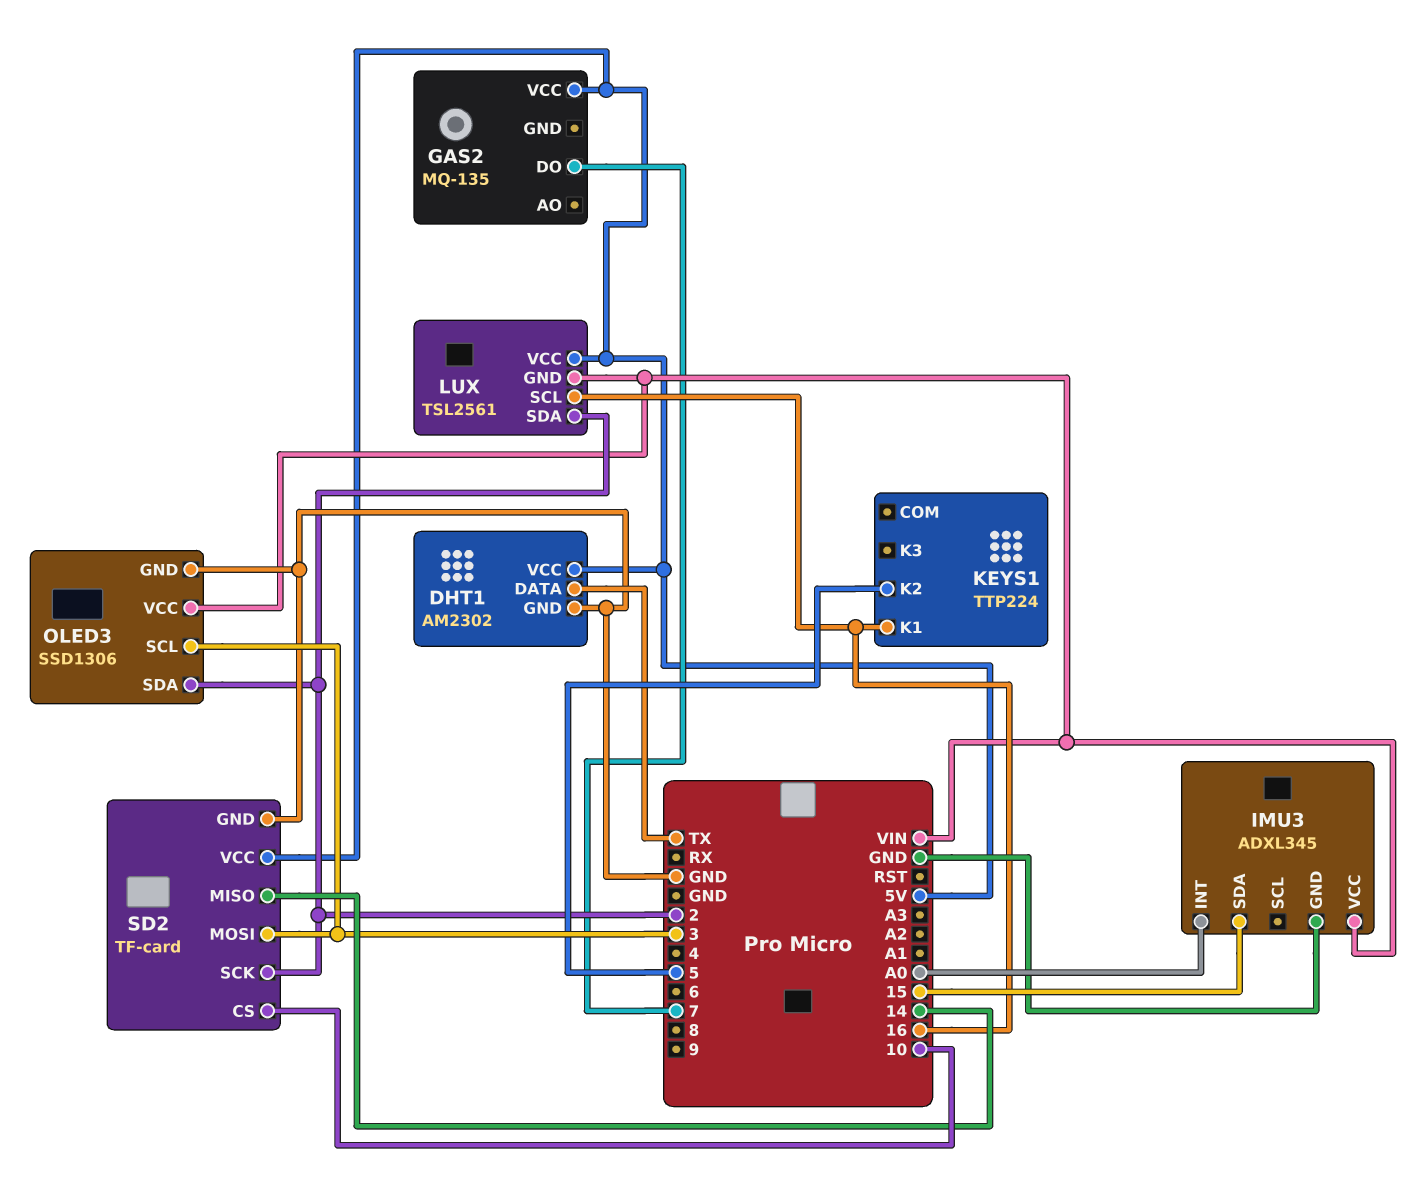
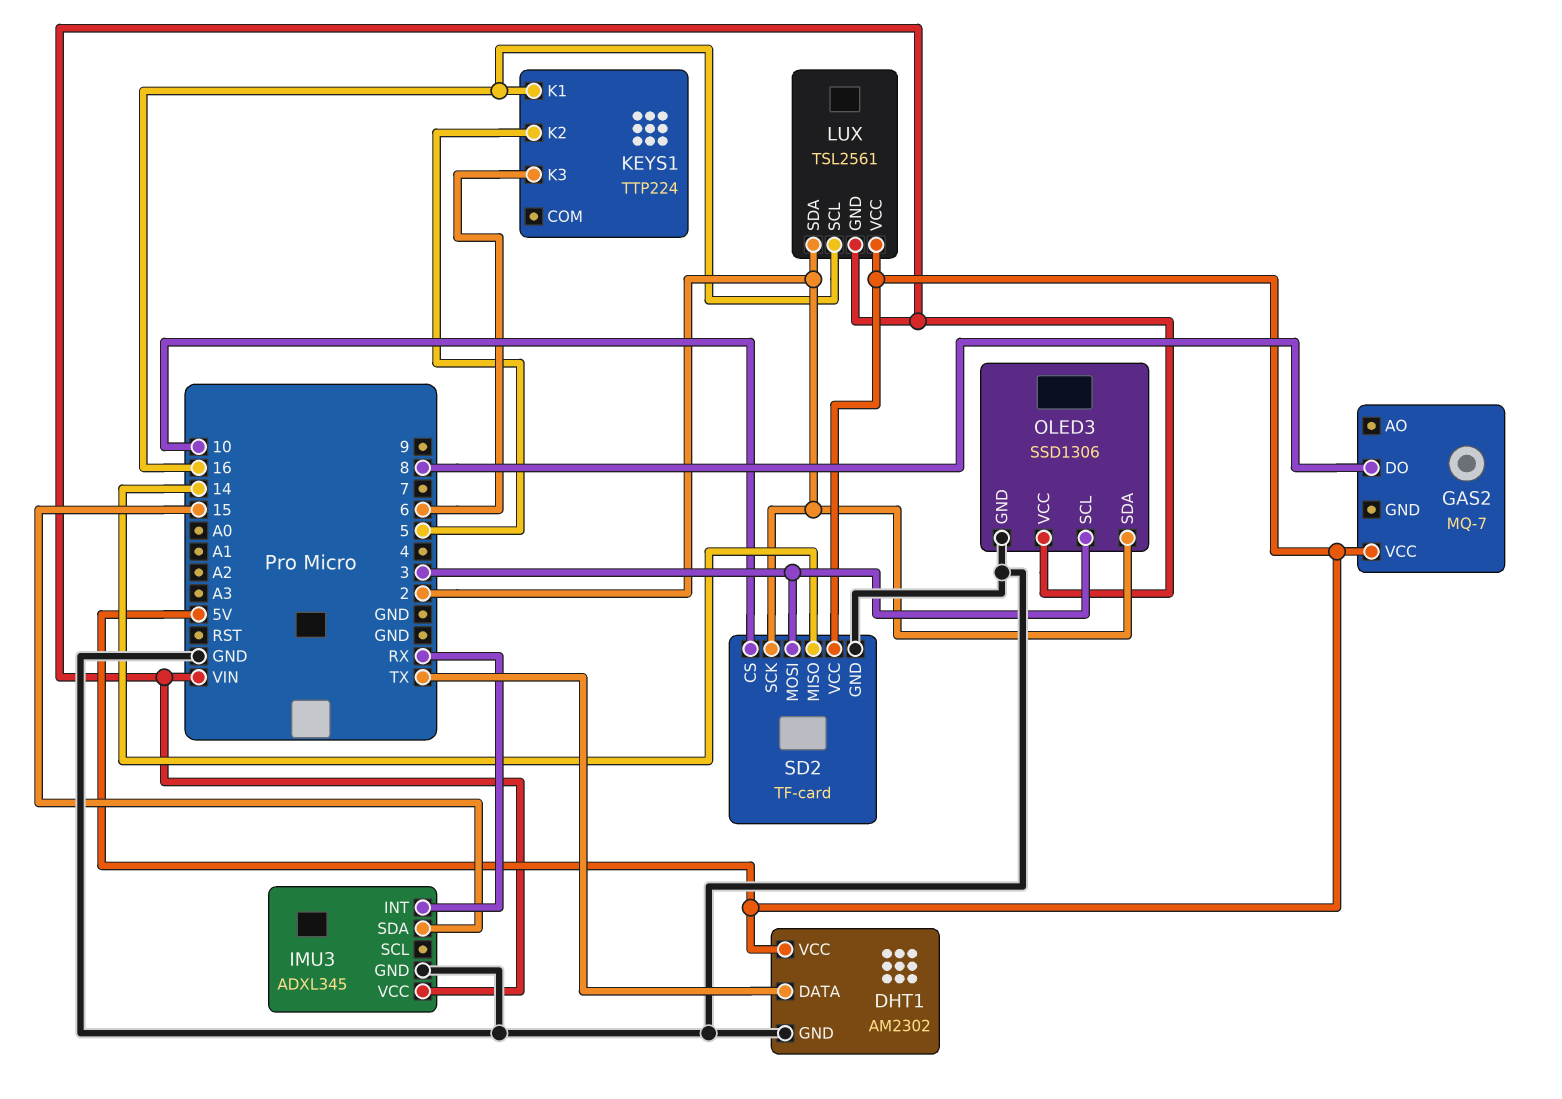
GAS2: MQ-135 -> MQ-7
GAS2 pin DO: 7 -> 8
IMU3 pin INT: A0 -> RX
KEYS1 pin K3: none -> 6

